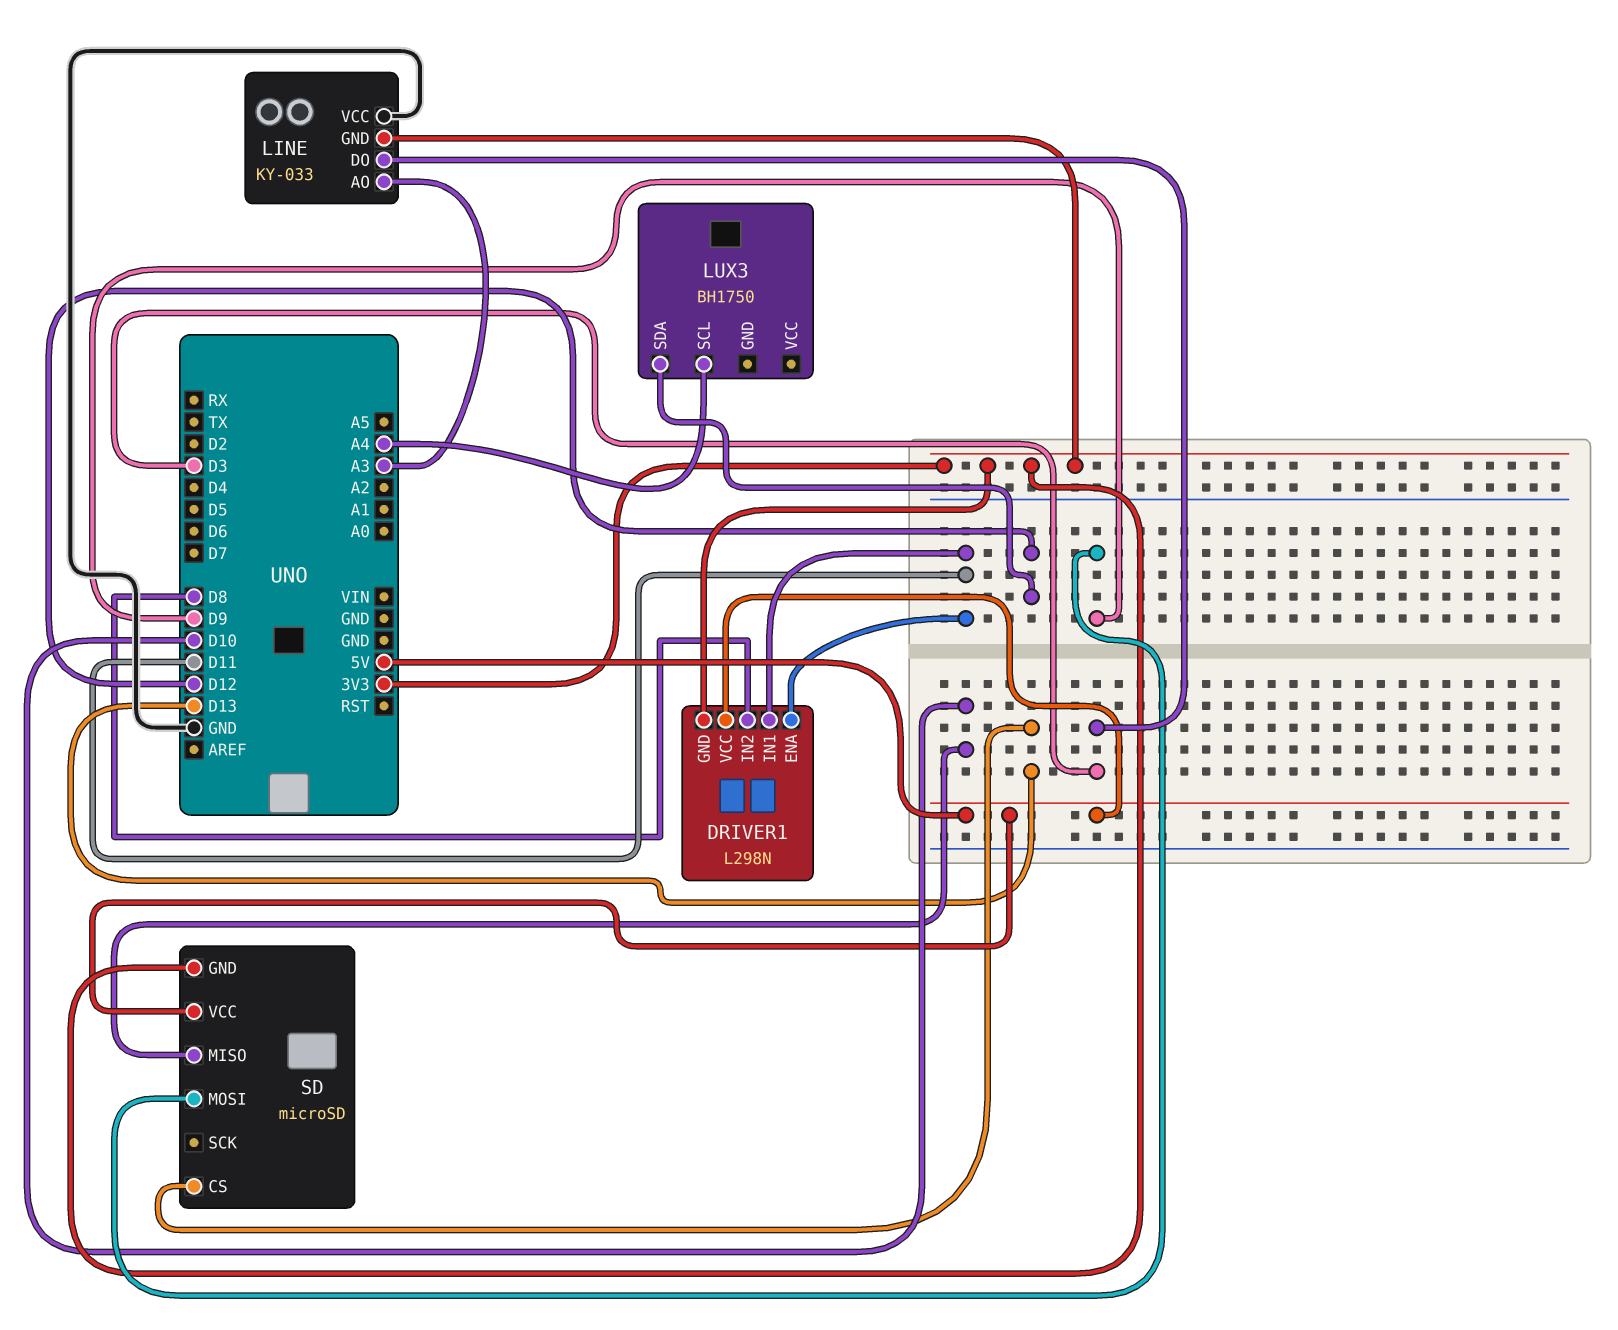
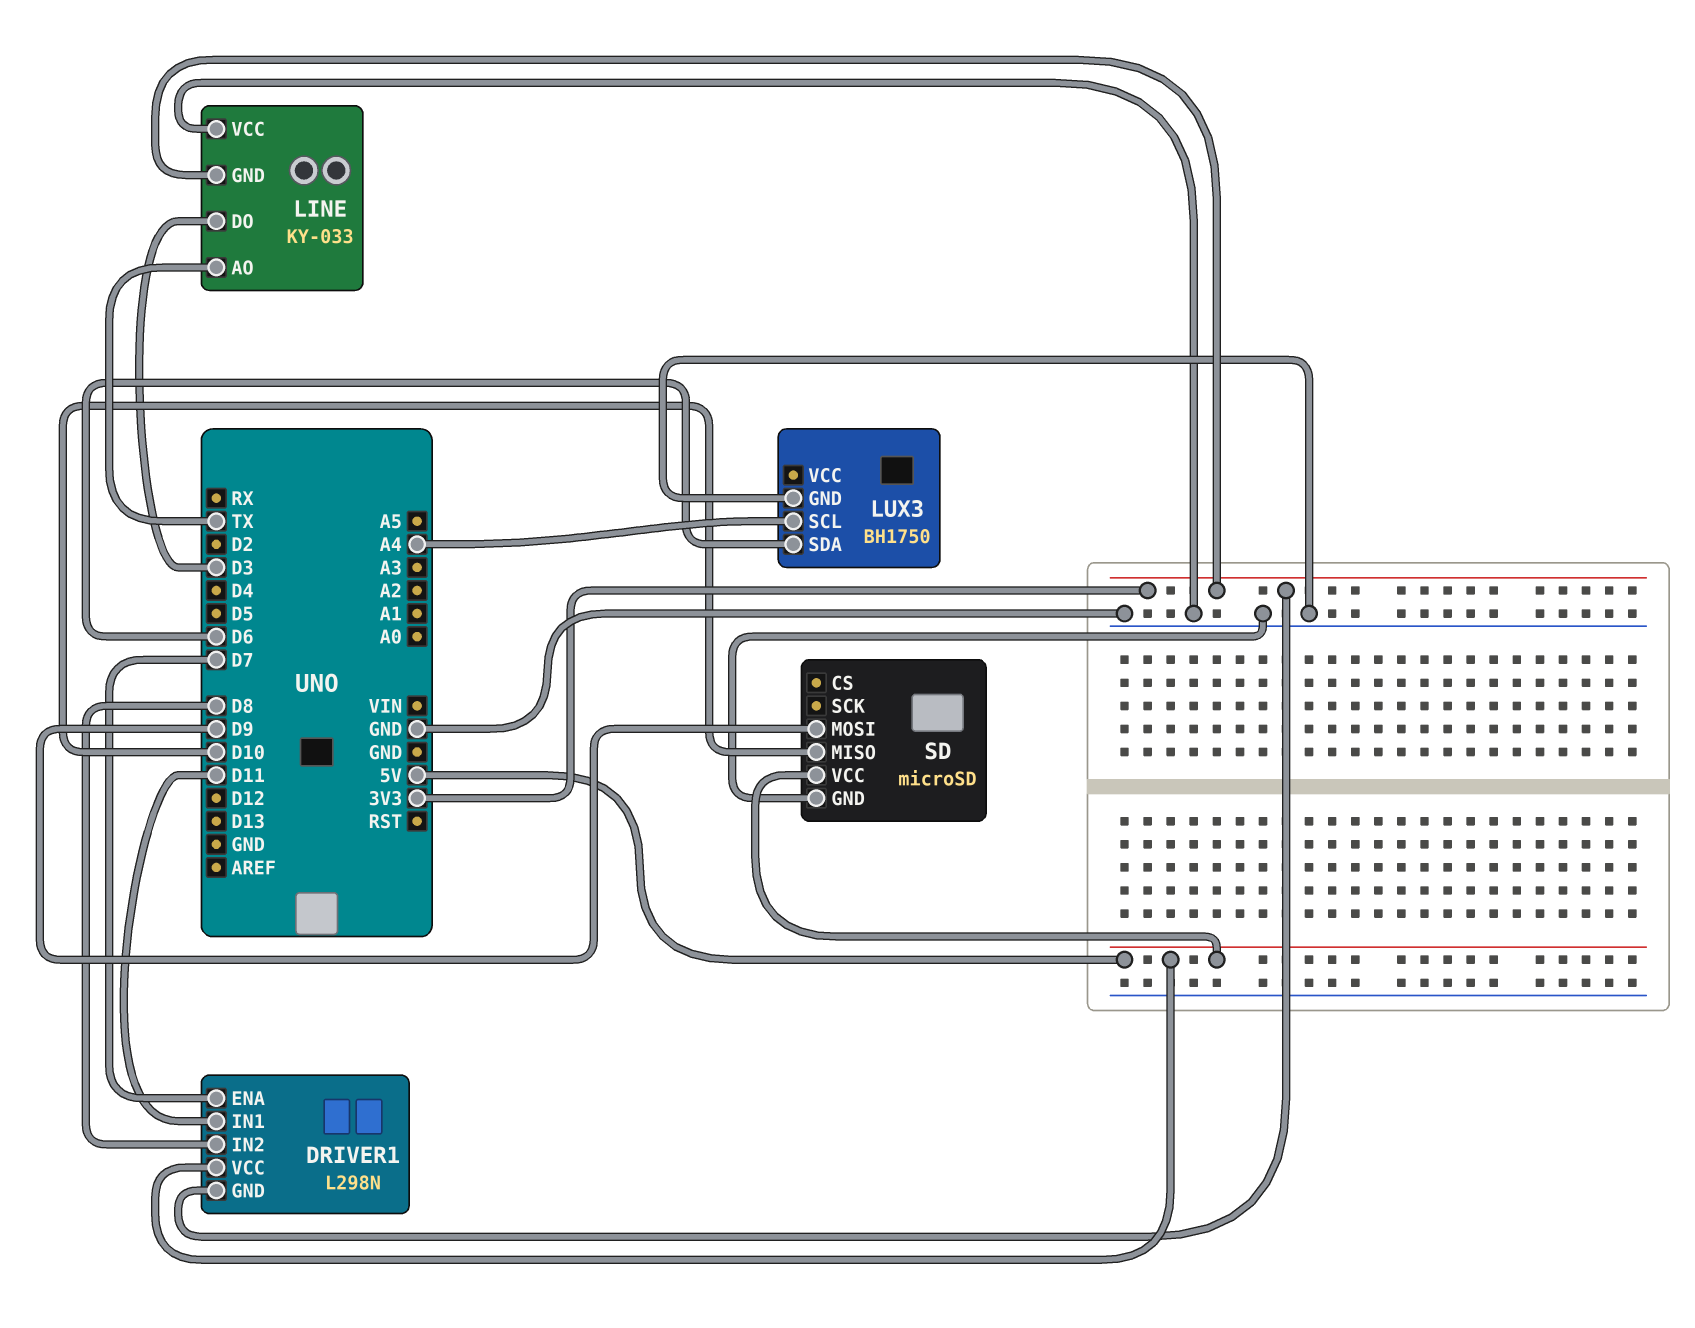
DRIVER1 pin ENA: D11 -> D7
LINE pin AO: A3 -> TX
LUX3 pin GND: none -> GND
LUX3 pin SDA: D12 -> D6
SD pin CS: D13 -> none
SD pin GND: 3V3 -> GND

